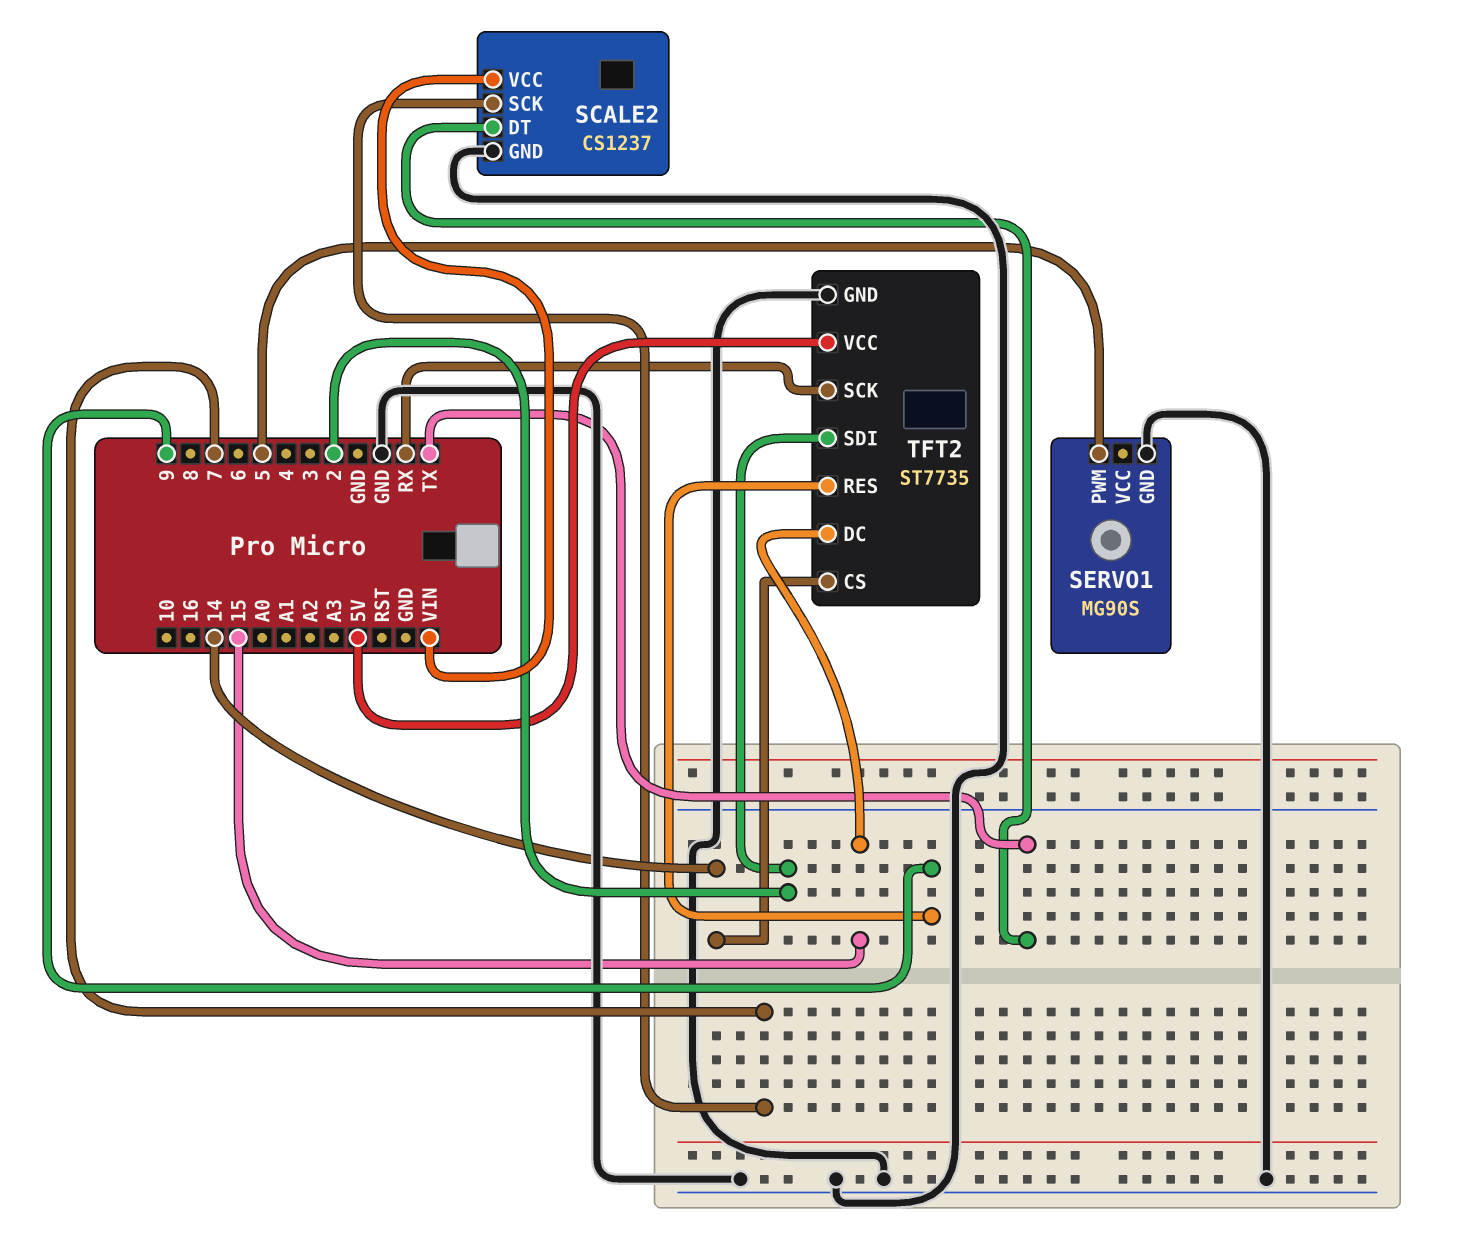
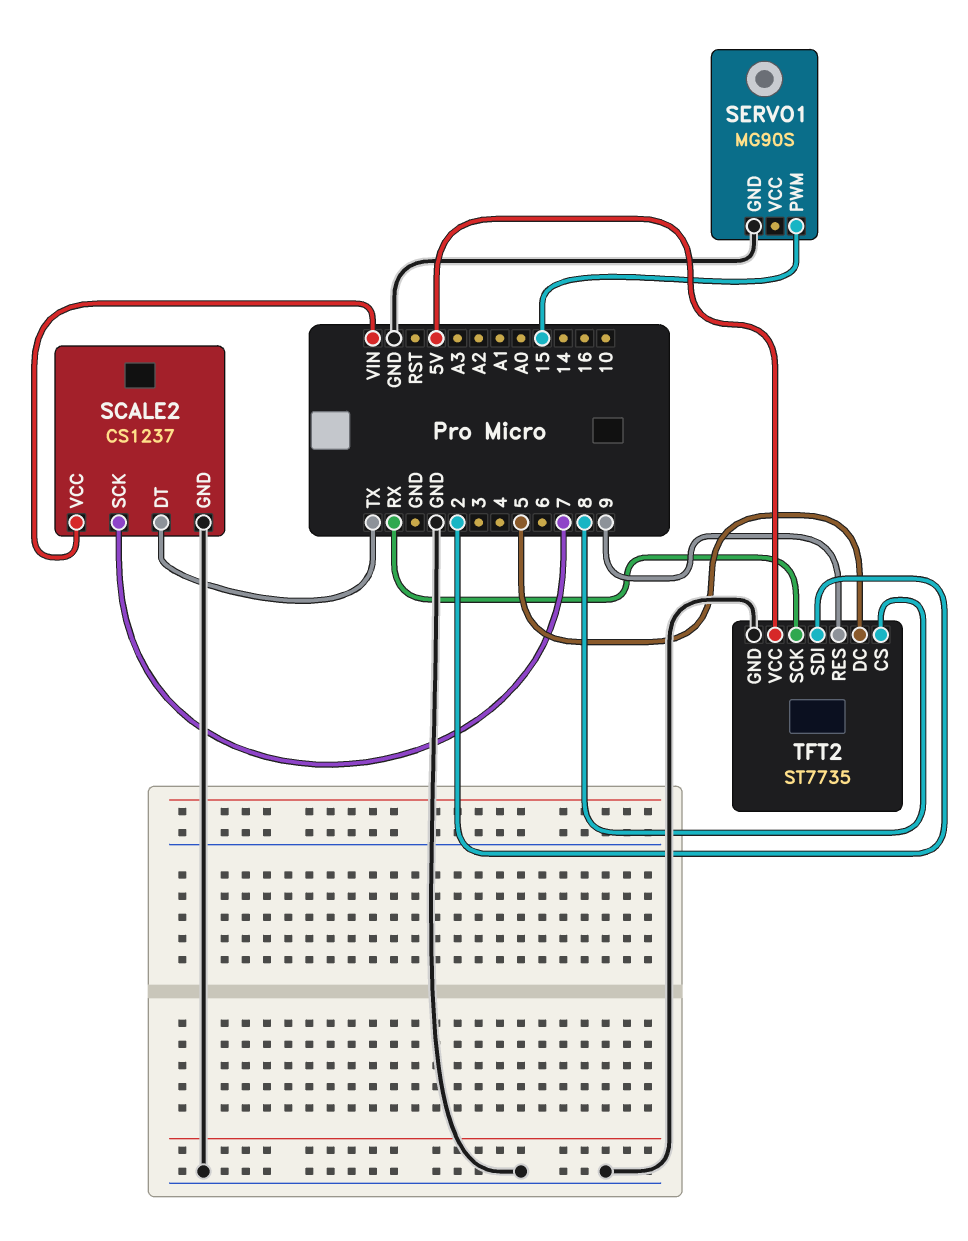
SERVO1 pin PWM: 5 -> 15
TFT2 pin CS: 14 -> 8
TFT2 pin DC: 15 -> 5

